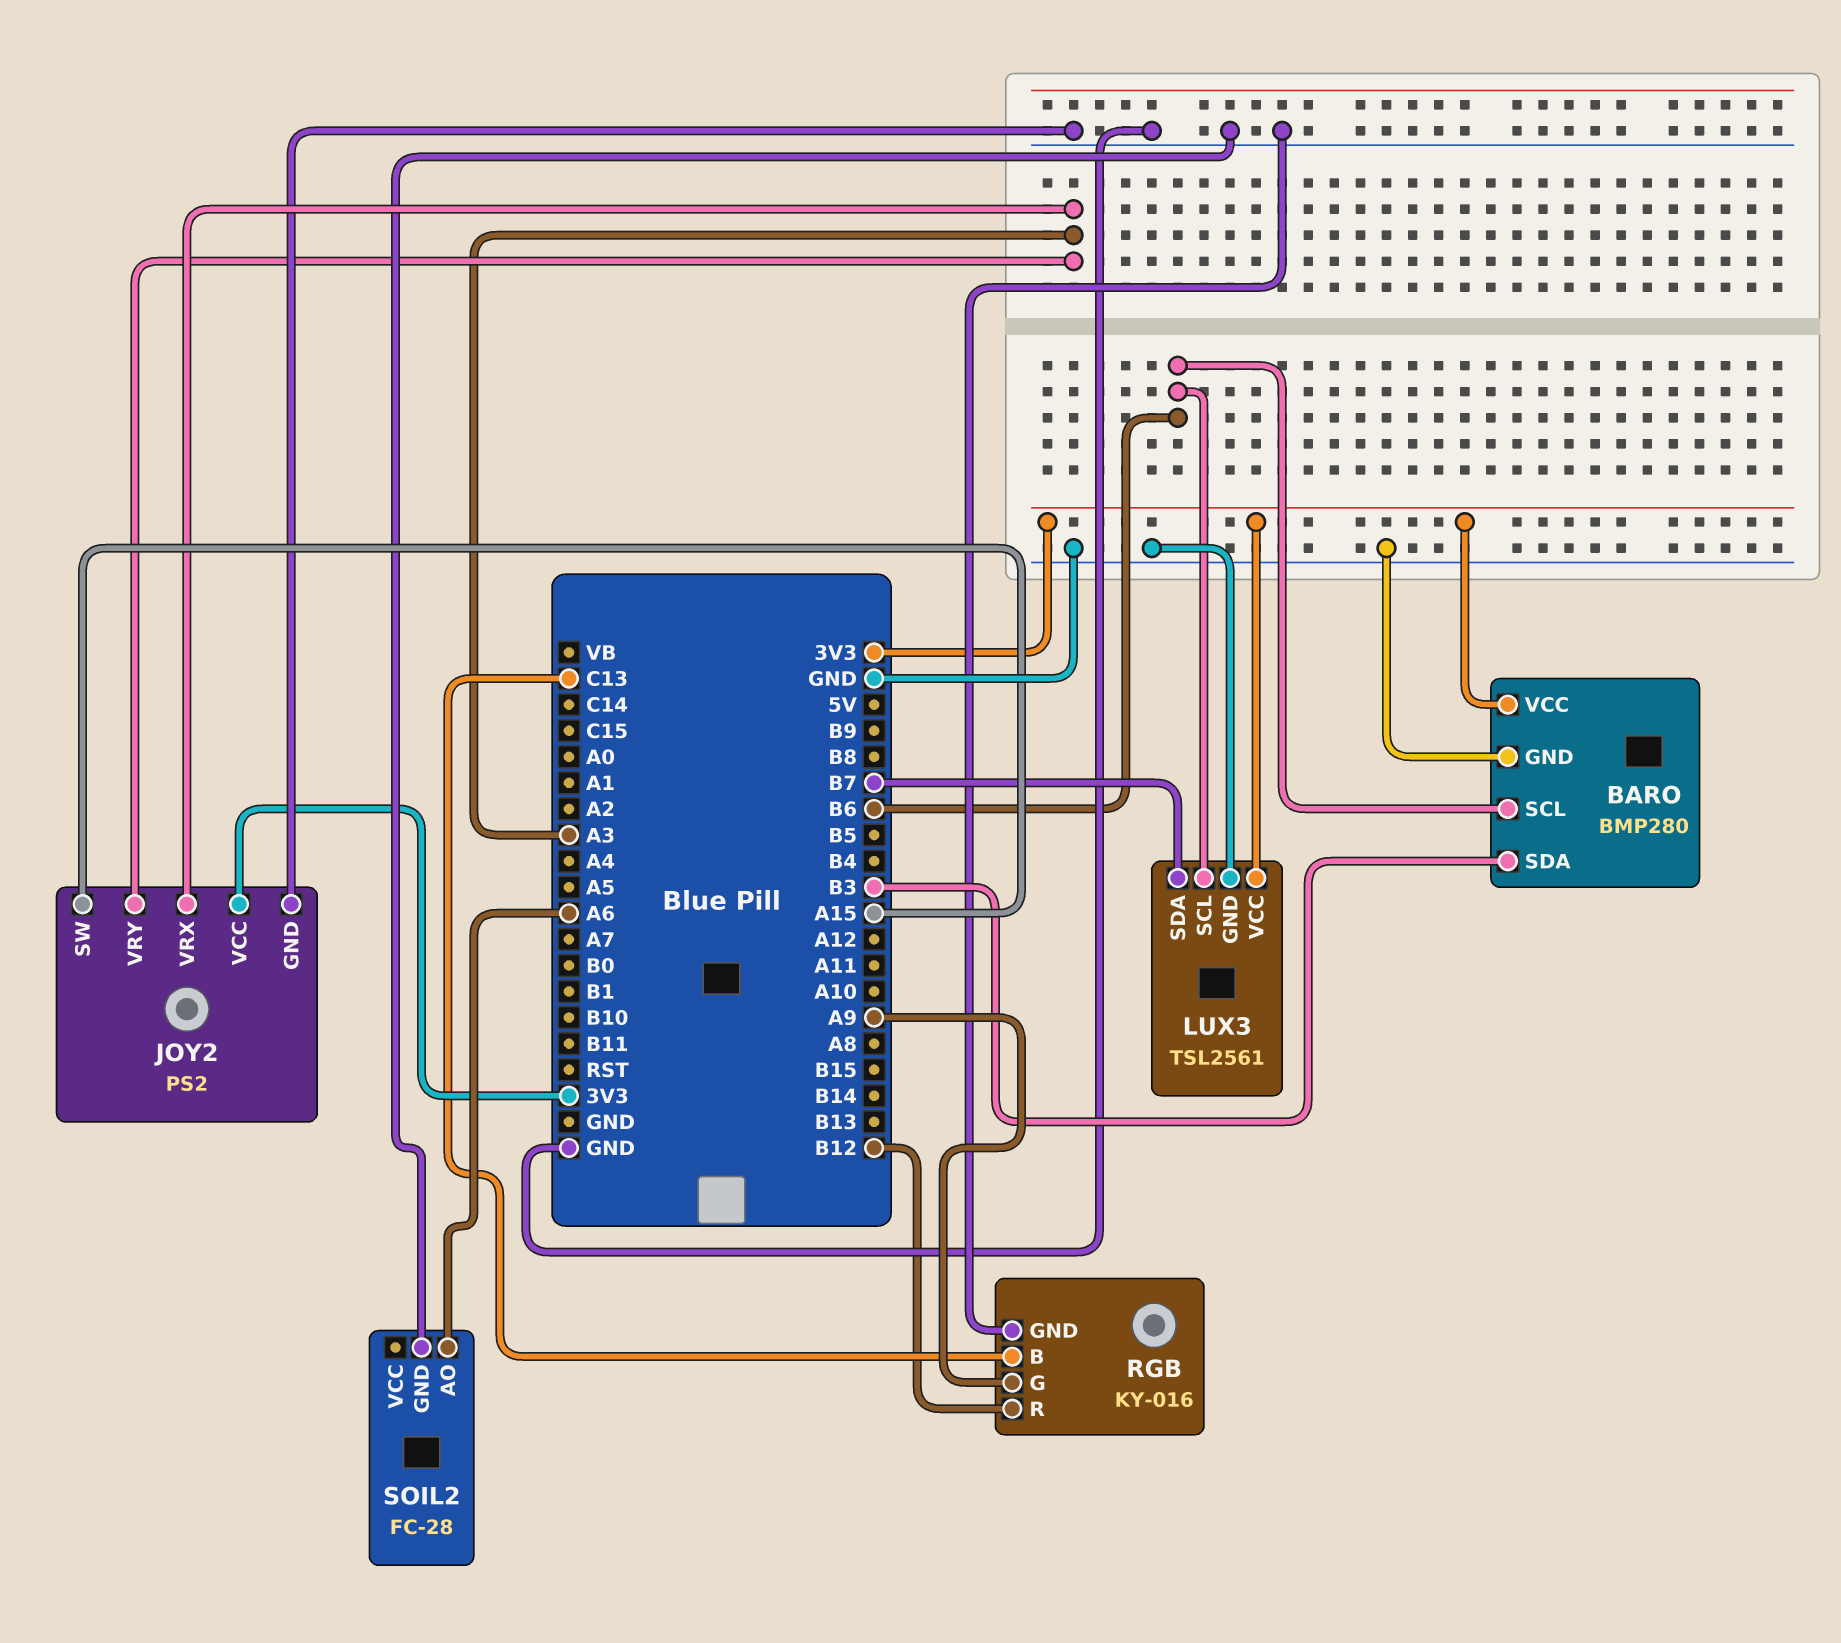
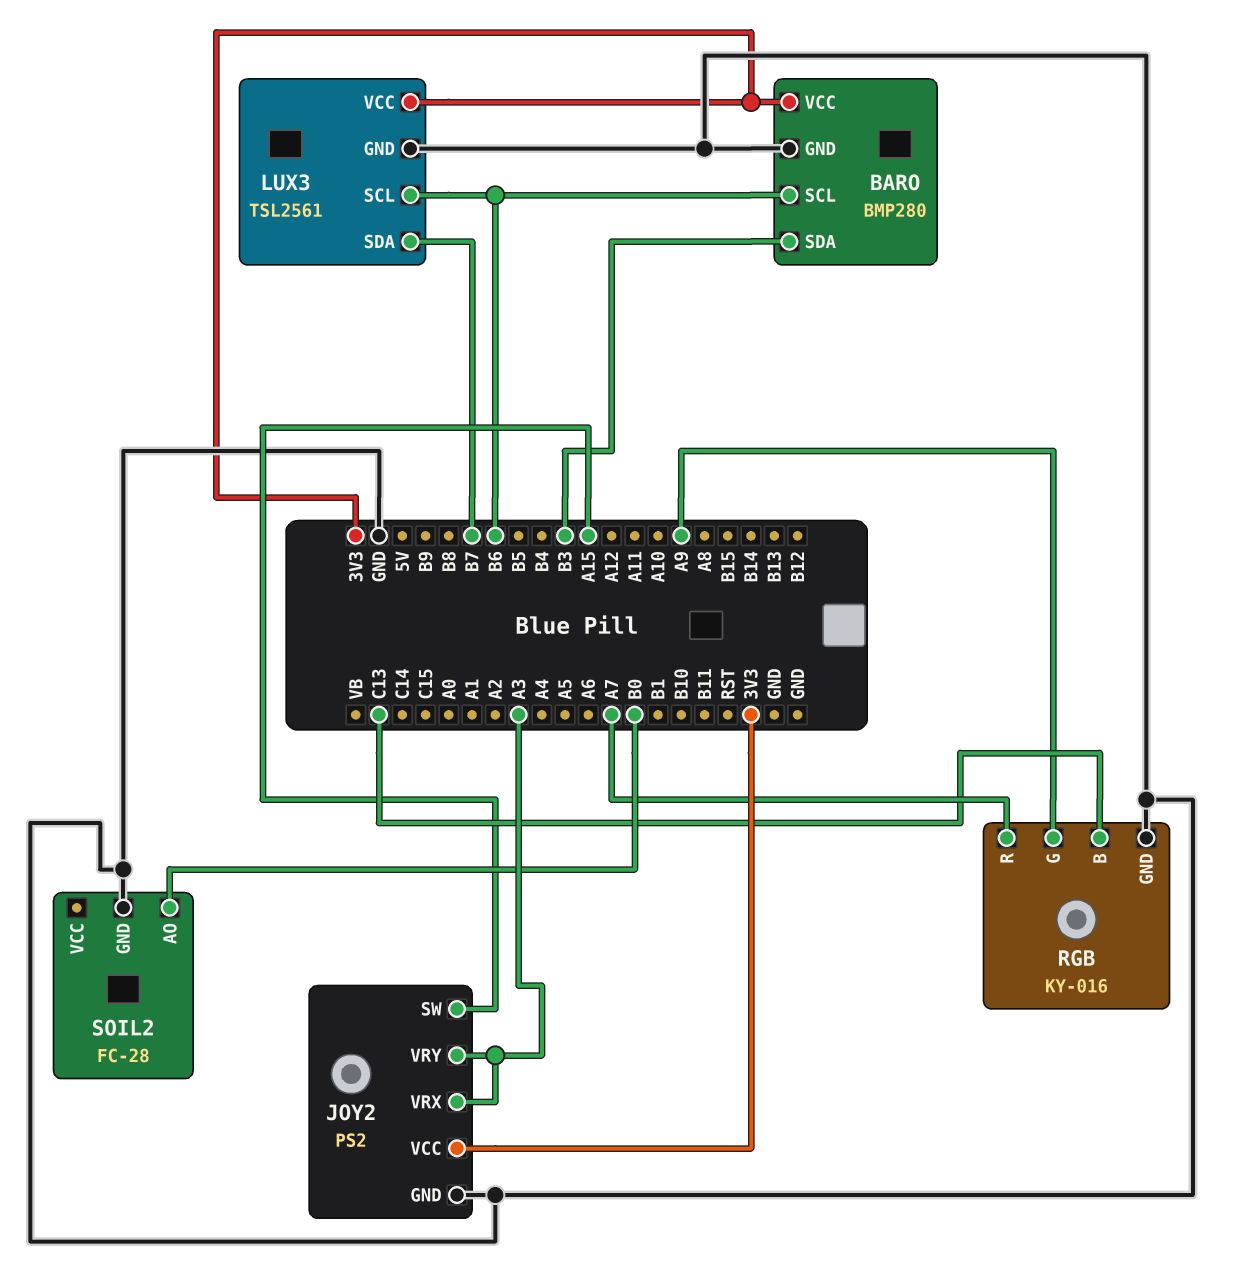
RGB pin R: B12 -> A7
SOIL2 pin AO: A6 -> B0

